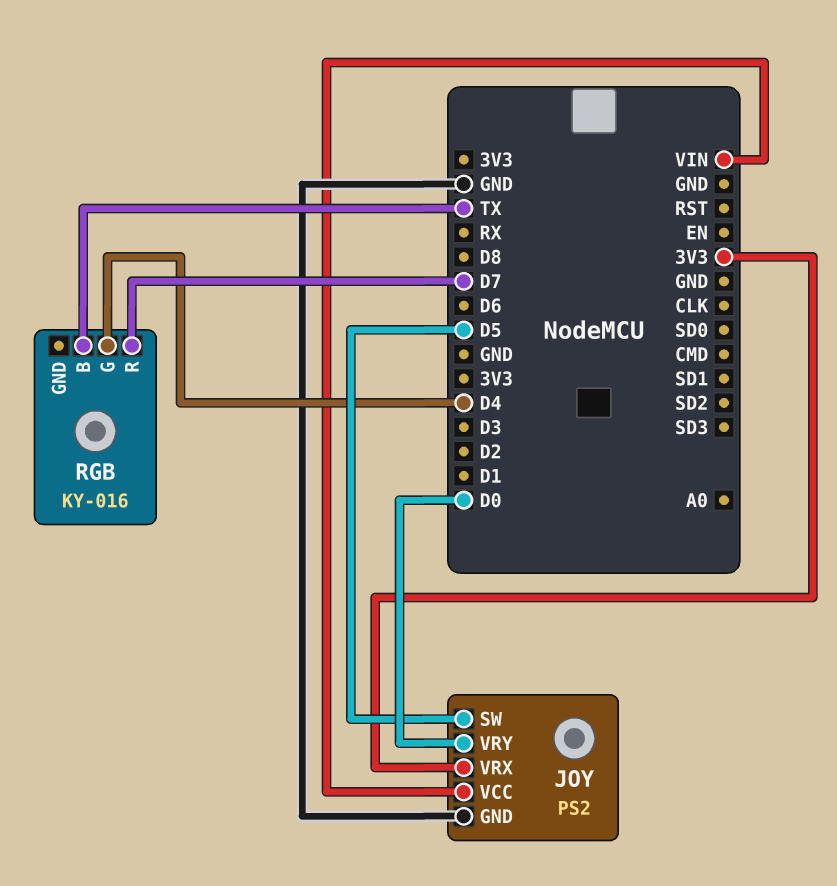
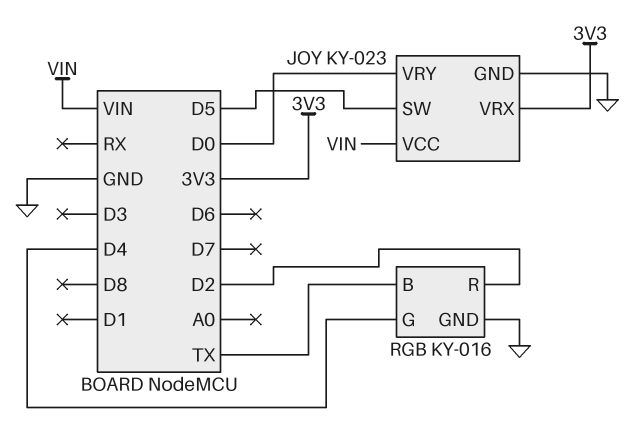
JOY: PS2 -> KY-023
RGB pin GND: none -> GND
RGB pin R: D7 -> D2

